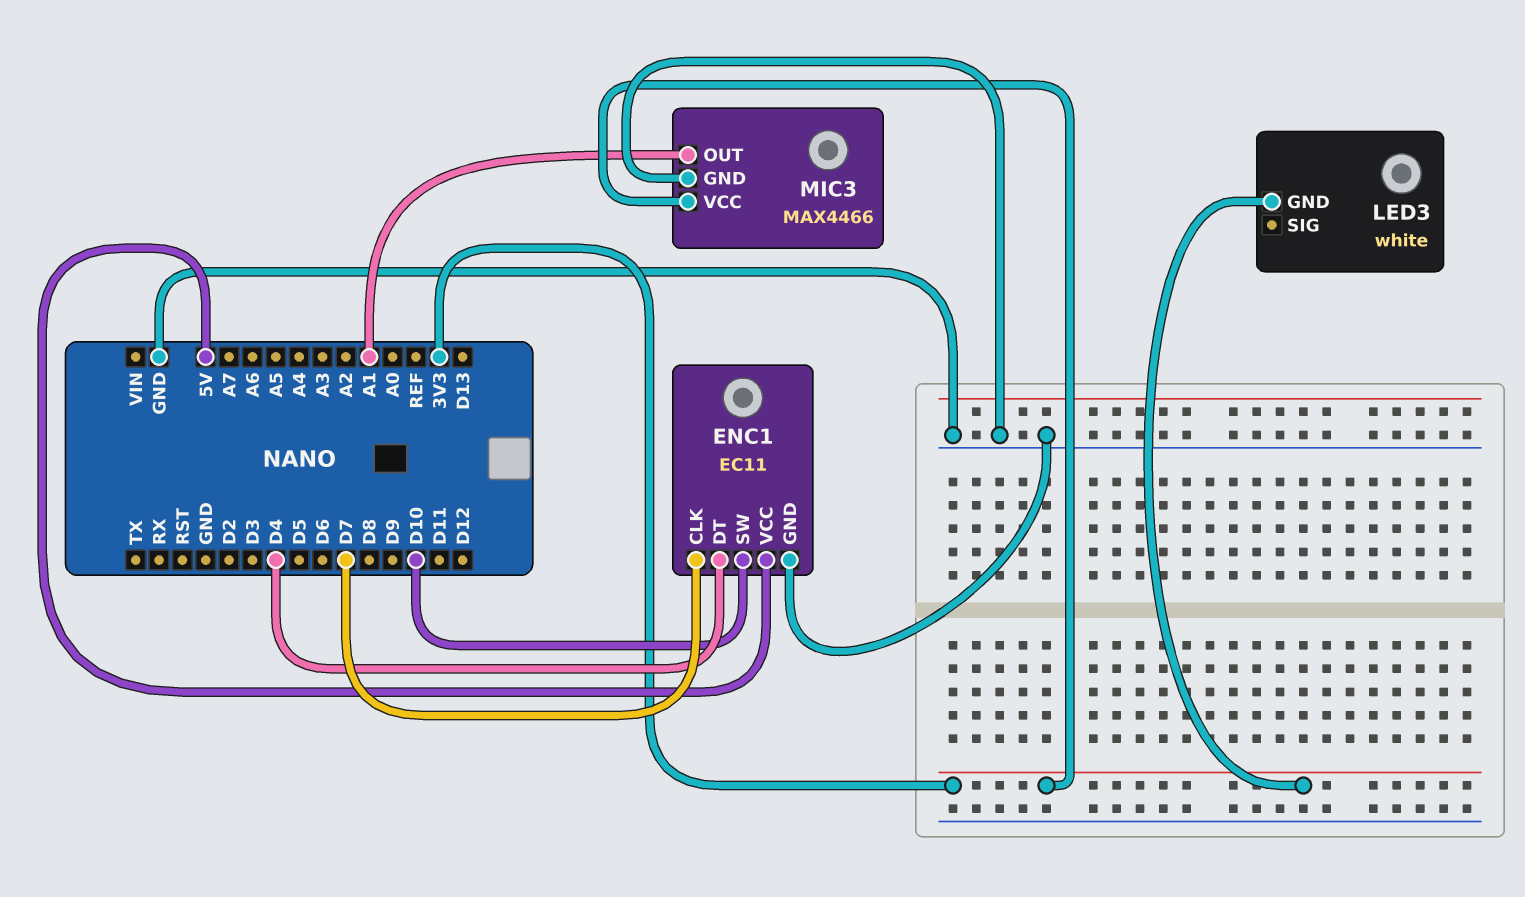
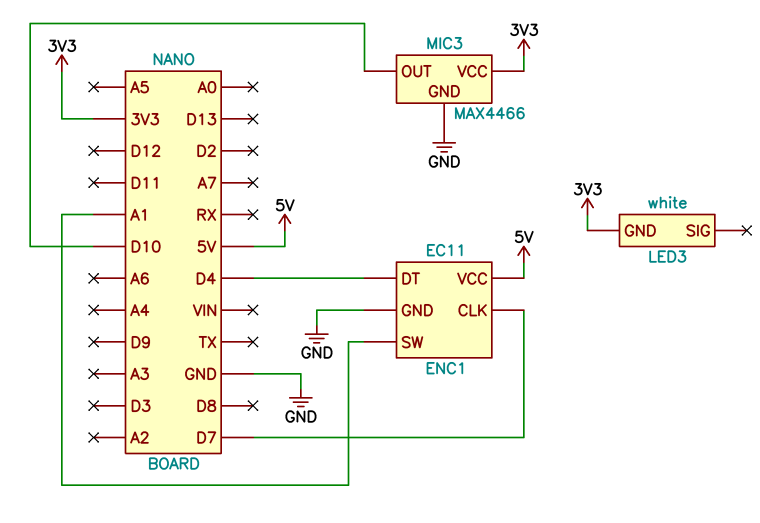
ENC1 pin SW: D10 -> A1
MIC3 pin OUT: A1 -> D10

